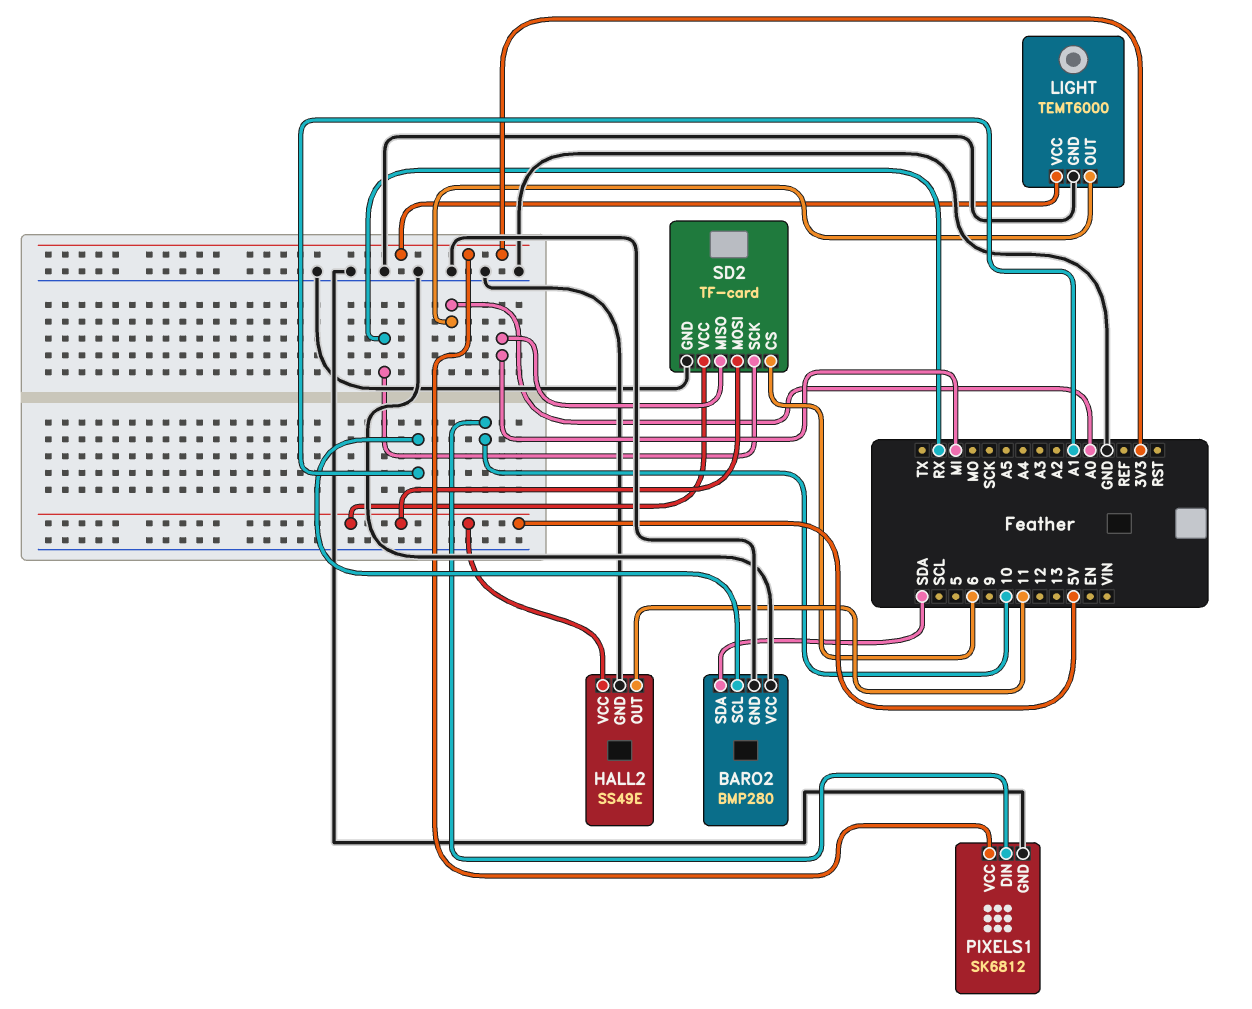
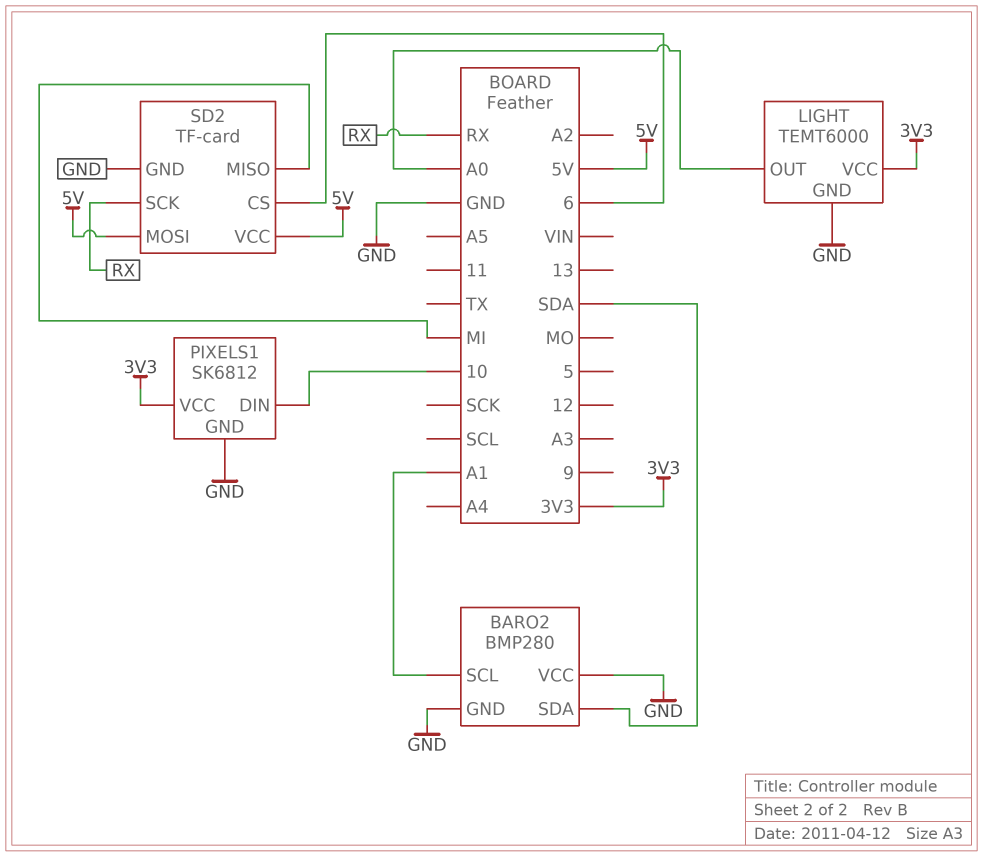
HALL2: SS49E -> none
HALL2 pin GND: GND -> none
HALL2 pin OUT: 11 -> none
HALL2 pin VCC: 5V -> none

